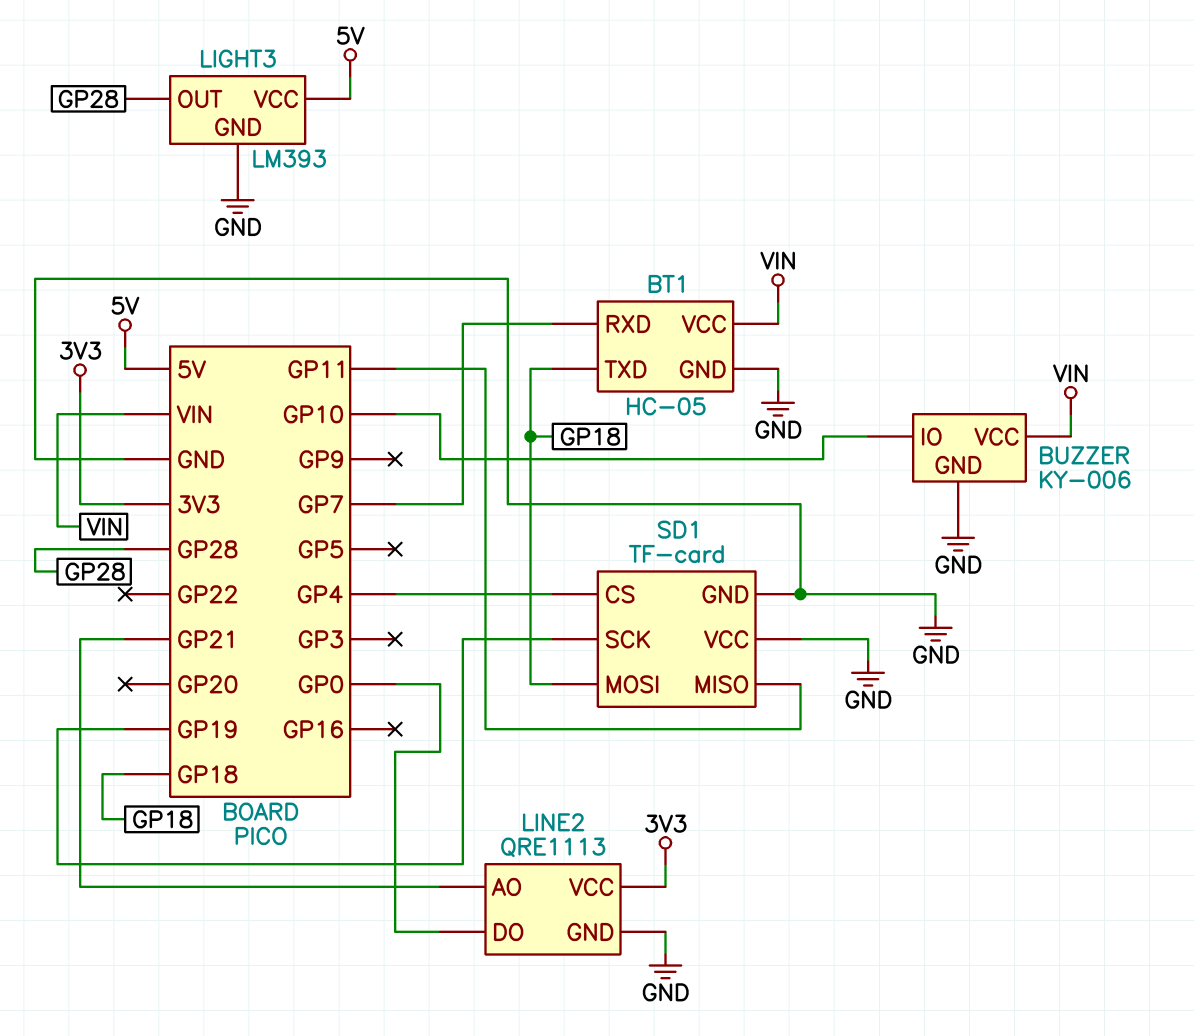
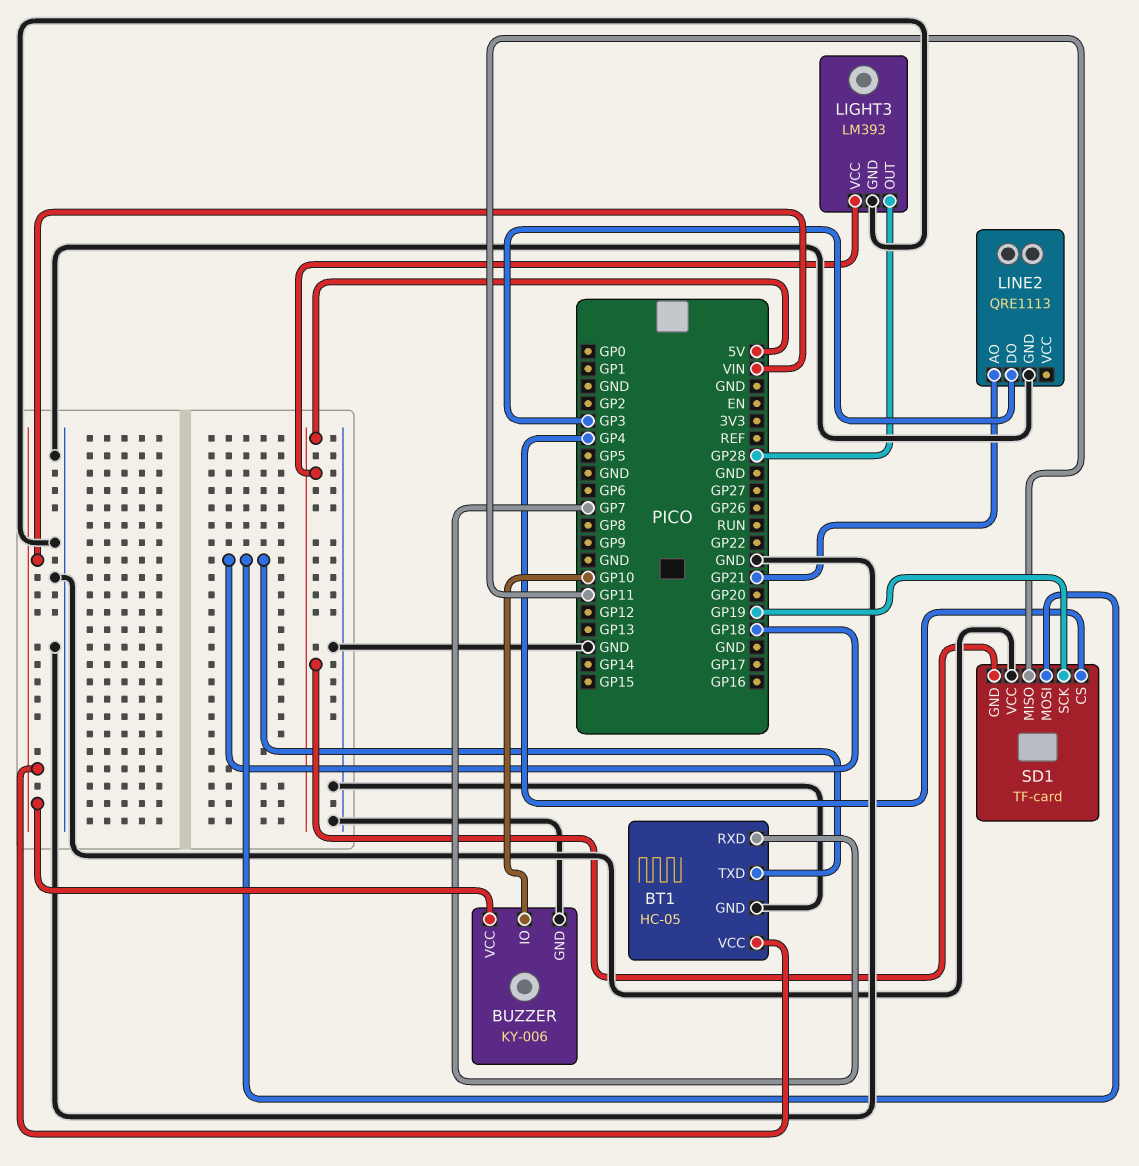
LINE2 pin DO: GP0 -> GP3
LINE2 pin VCC: 3V3 -> none
SD1 pin GND: GND -> 5V

